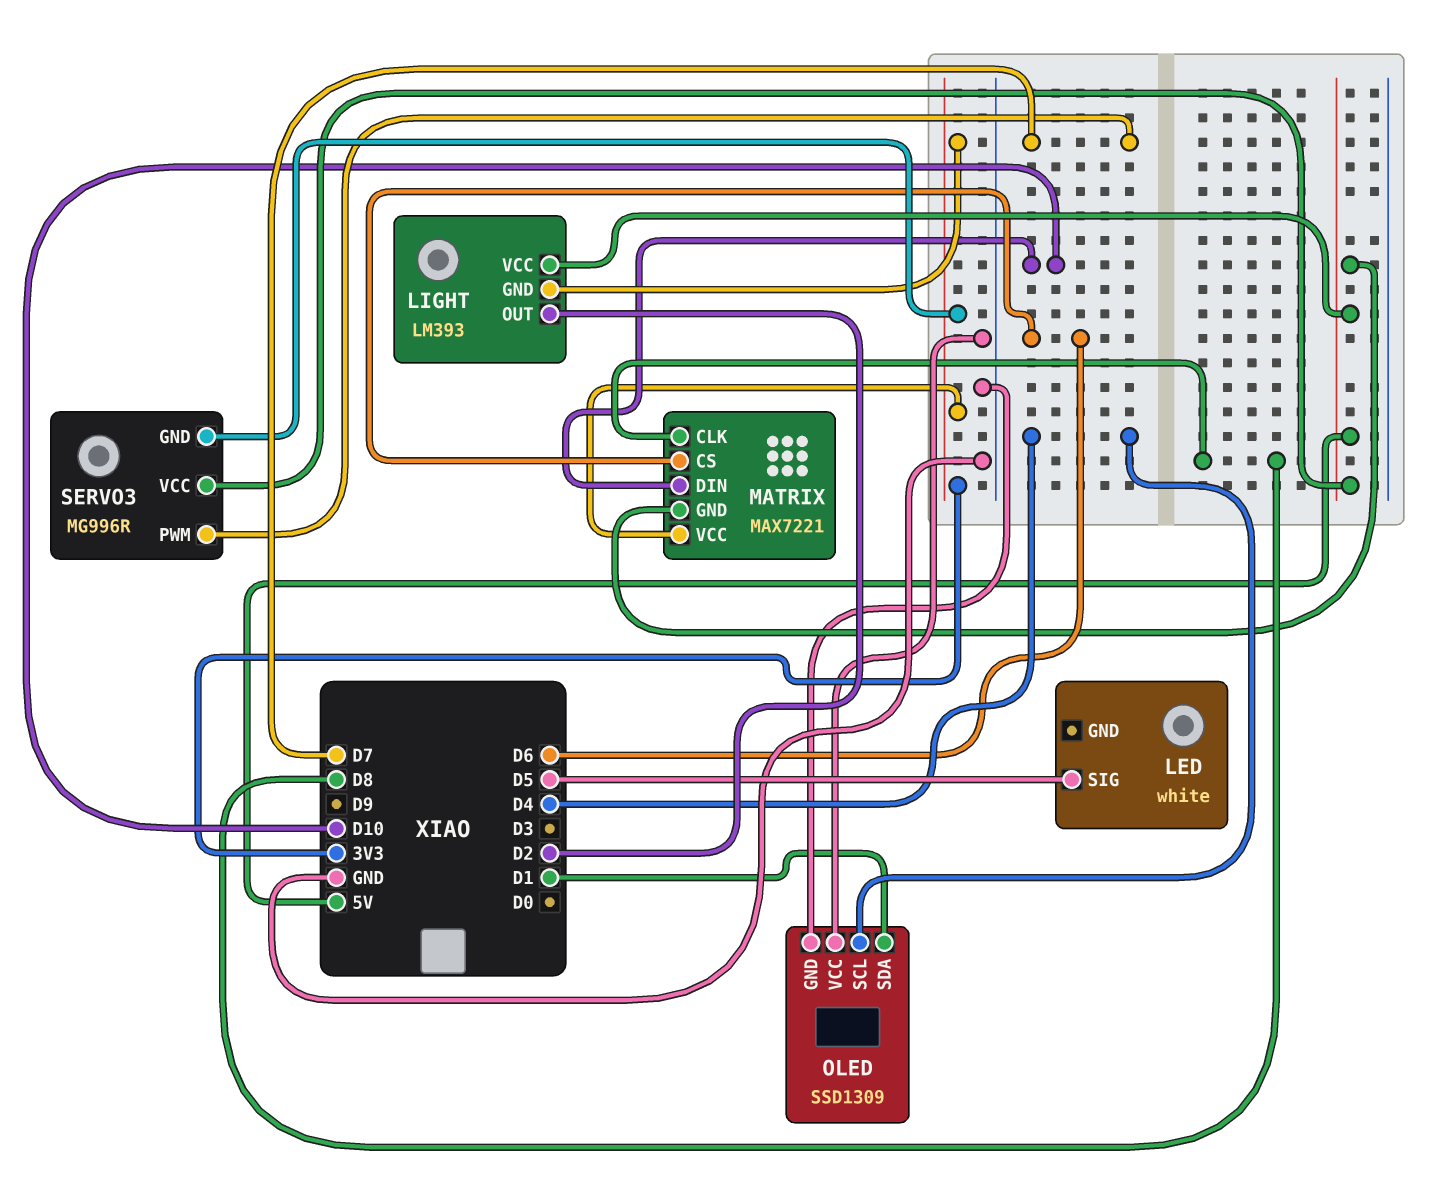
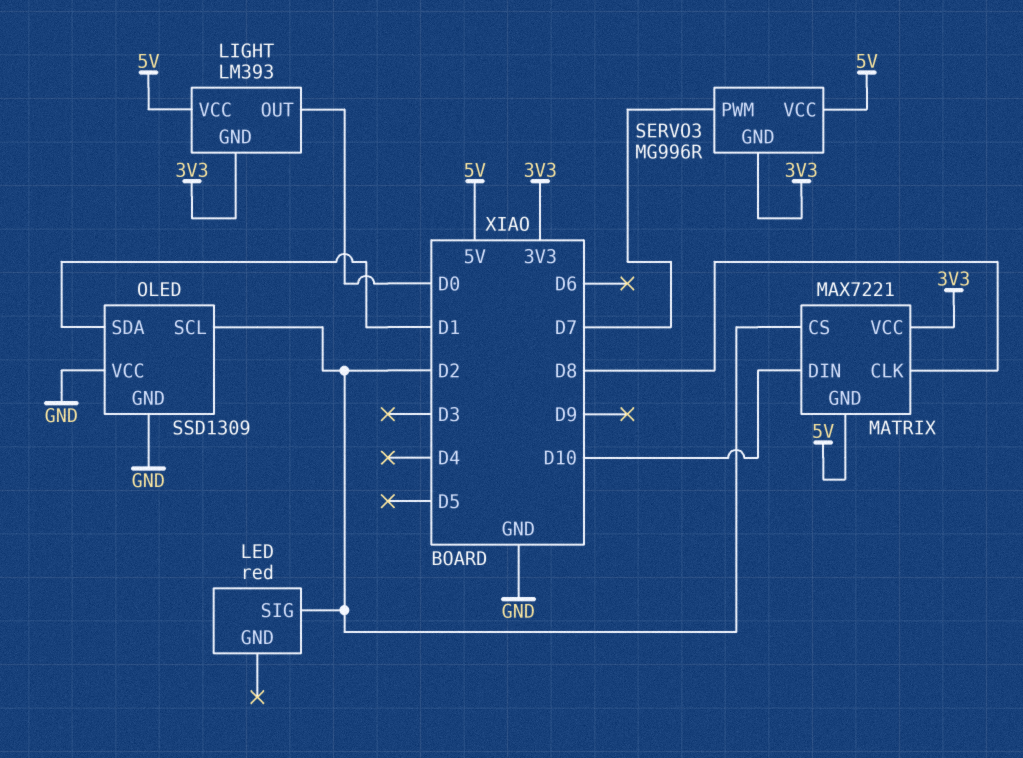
LED: white -> red
LED pin SIG: D5 -> D2
LIGHT pin OUT: D2 -> D0
MATRIX pin CS: D6 -> D2
OLED pin SCL: D4 -> D2

